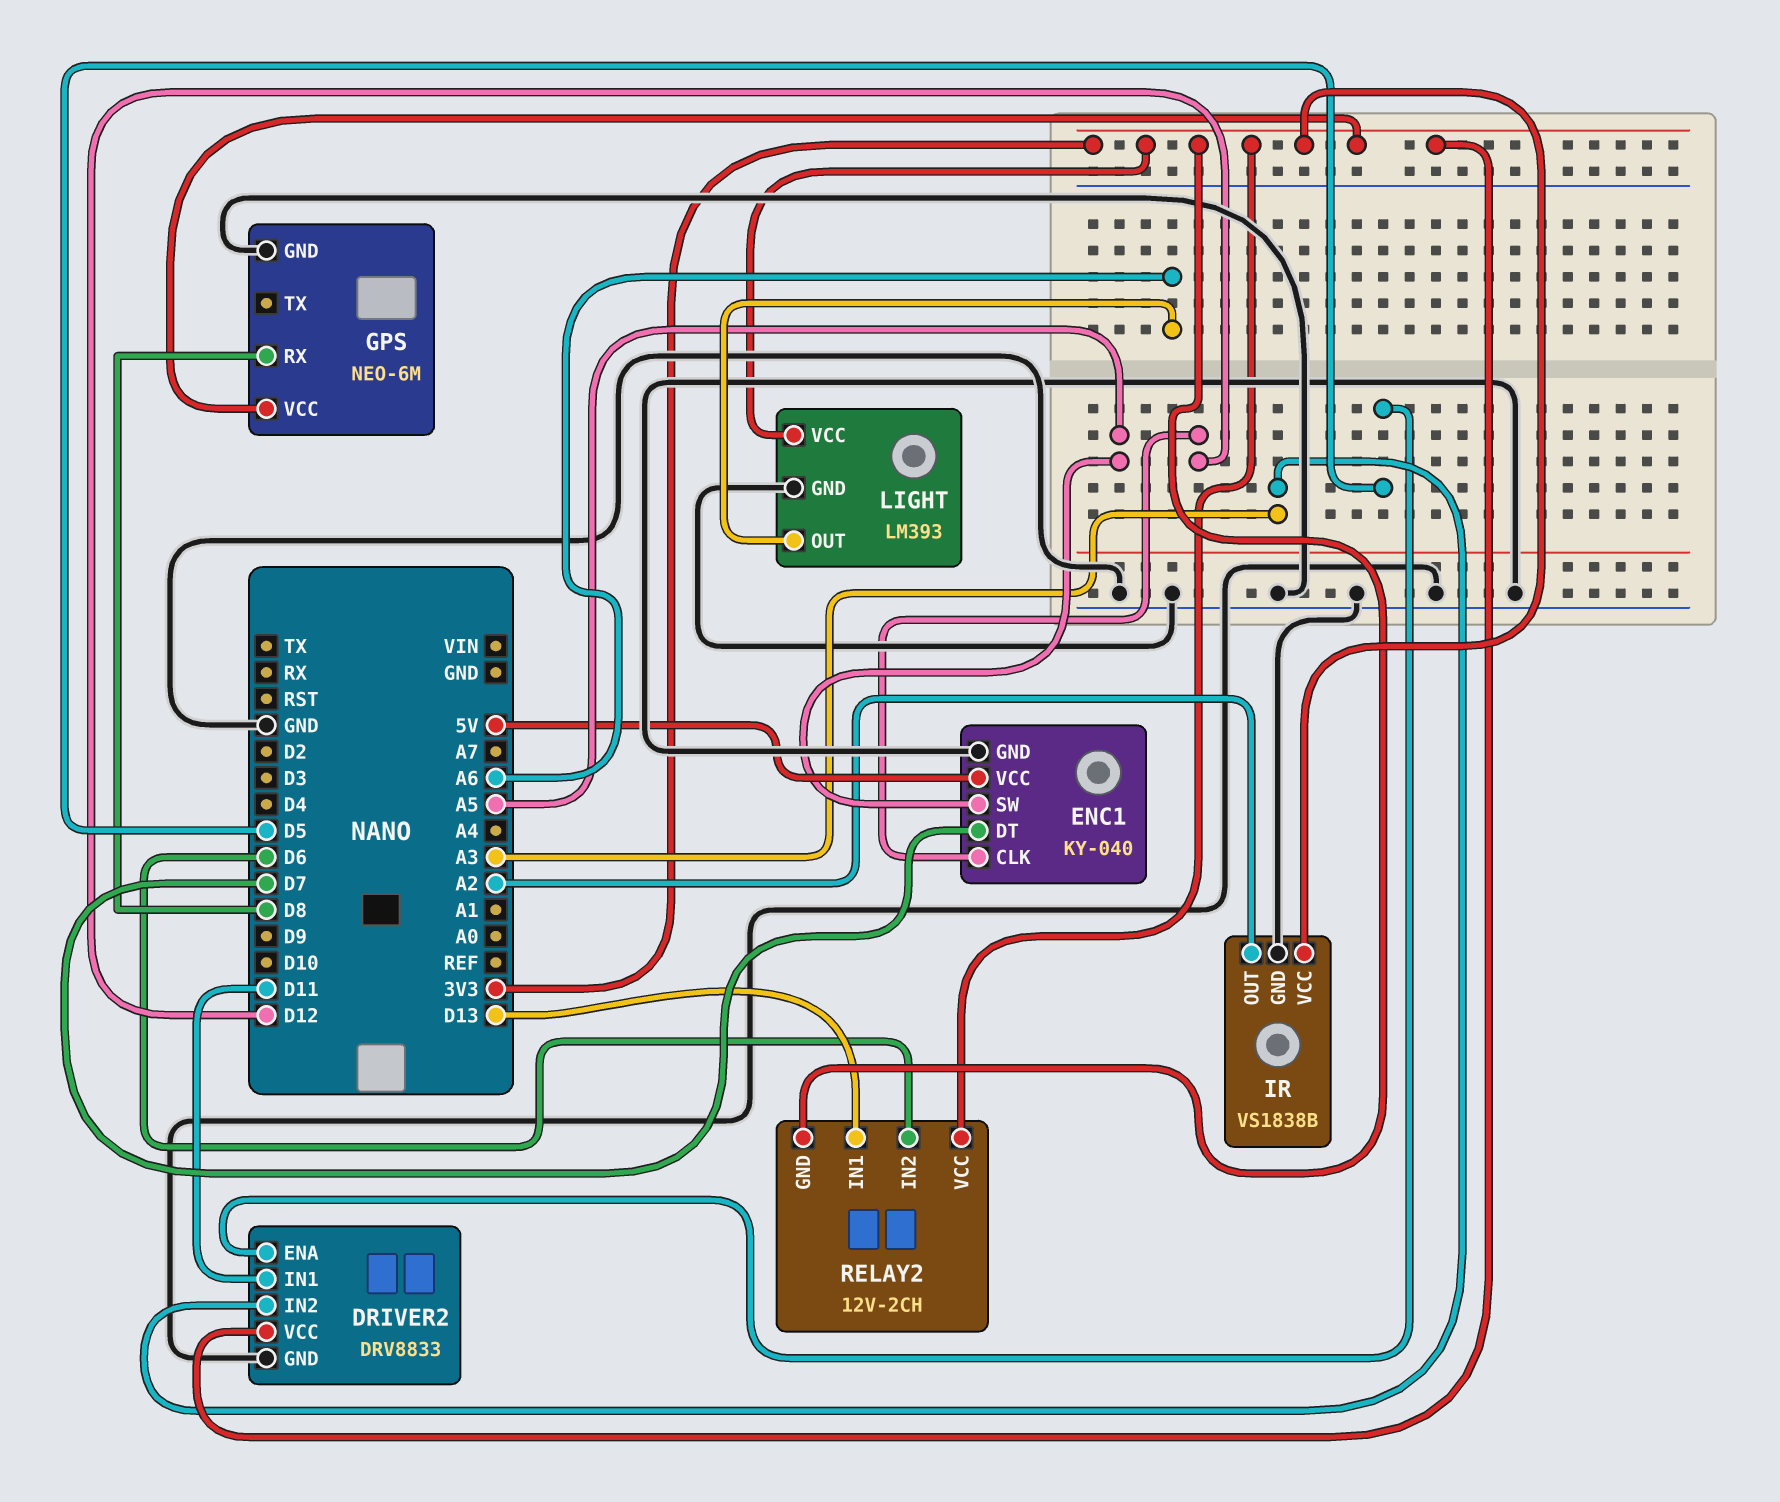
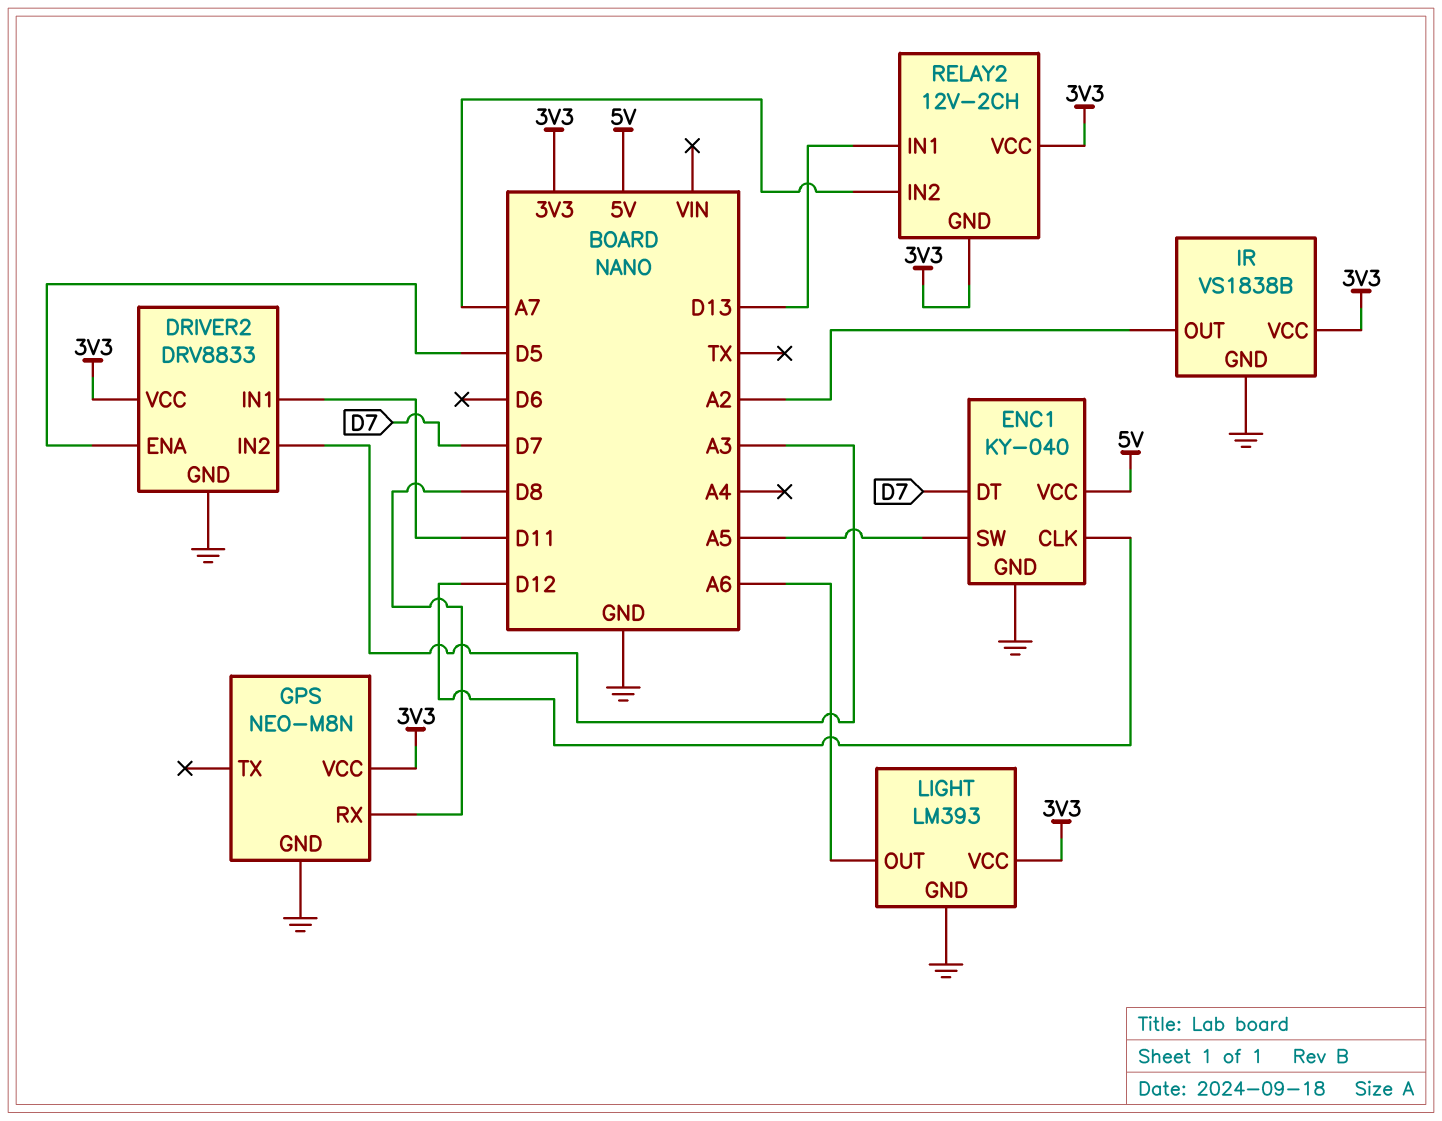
GPS: NEO-6M -> NEO-M8N
RELAY2 pin IN2: D6 -> A7

